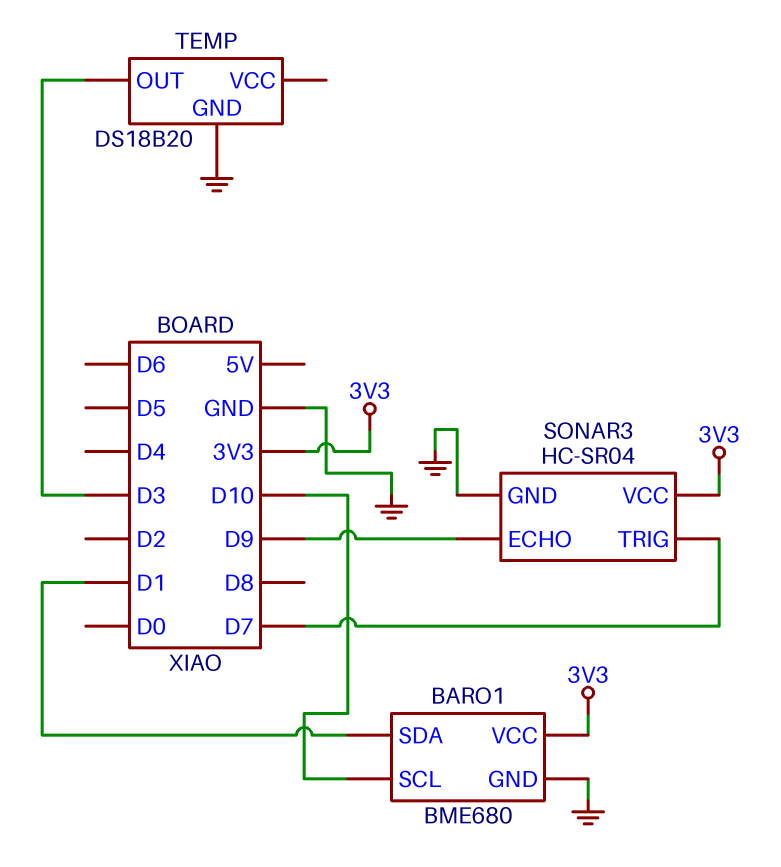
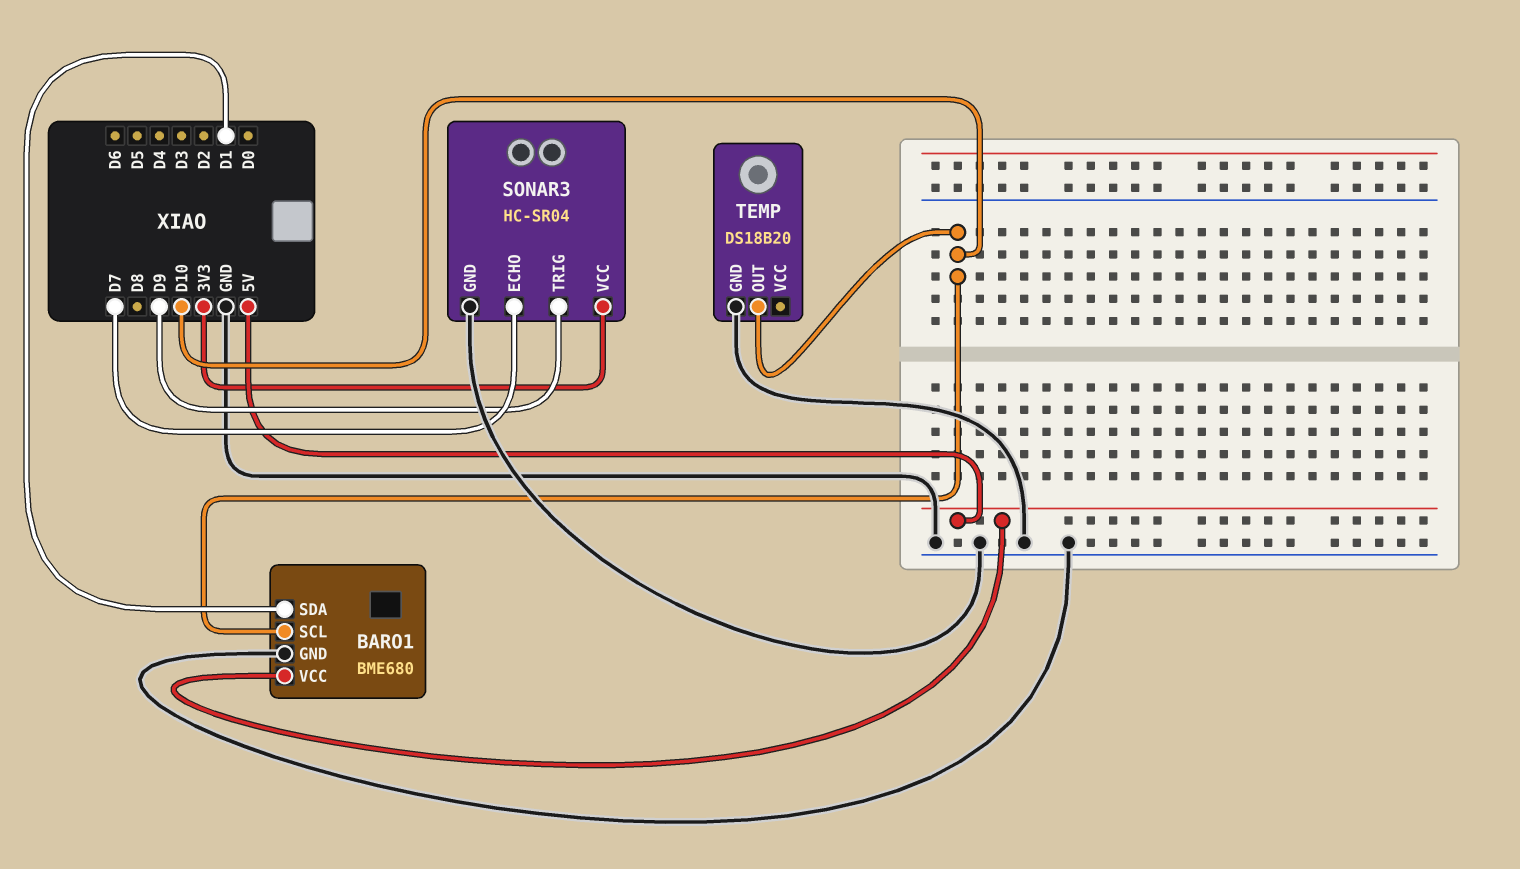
BARO1 pin VCC: 3V3 -> 5V
SONAR3 pin ECHO: D9 -> D7
SONAR3 pin TRIG: D7 -> D9
TEMP pin OUT: D3 -> D10

